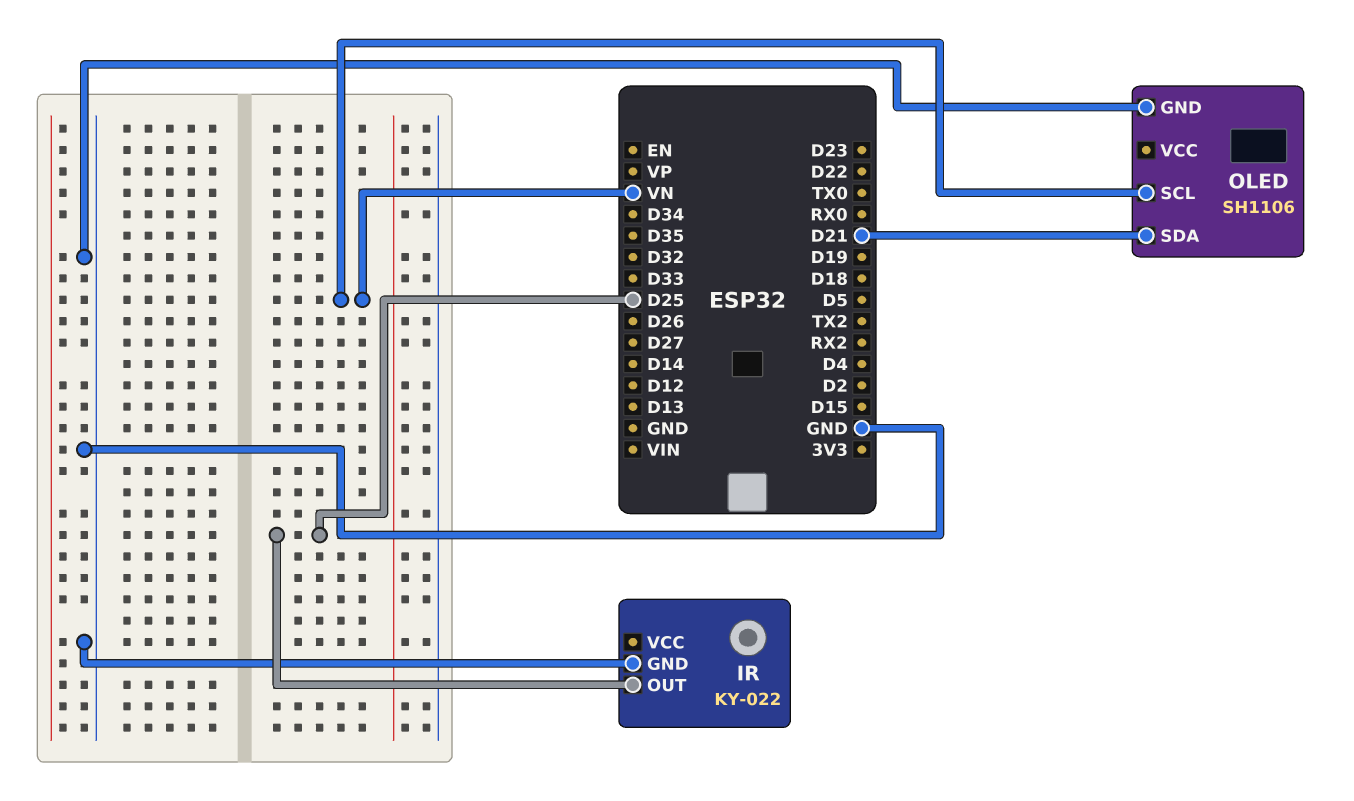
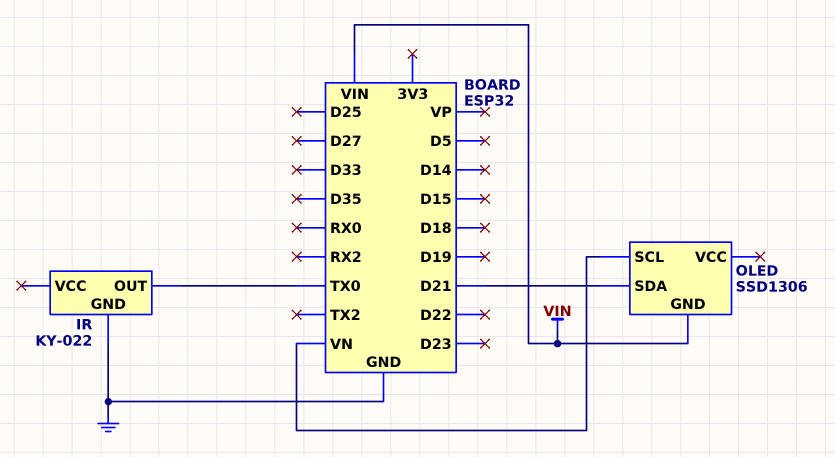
IR pin OUT: D25 -> TX0
OLED: SH1106 -> SSD1306
OLED pin GND: GND -> VIN

